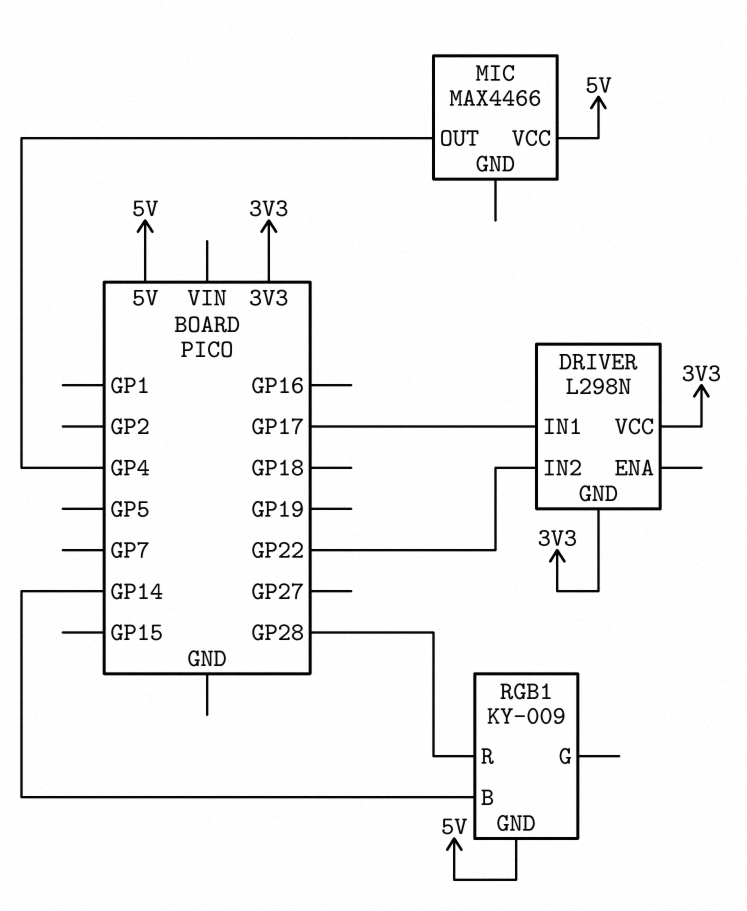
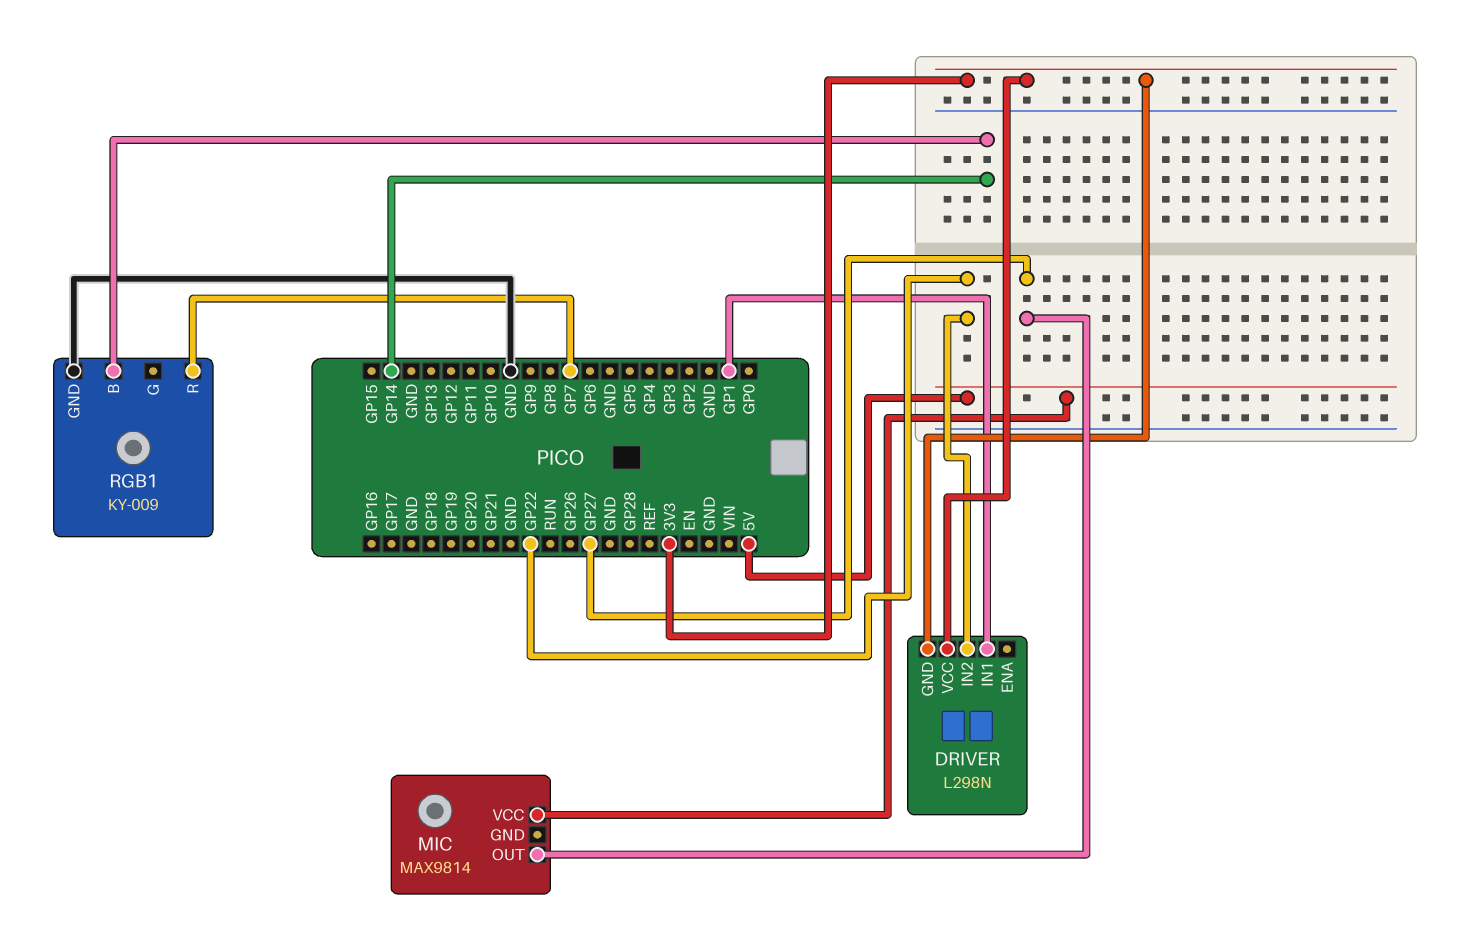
DRIVER pin IN1: GP17 -> GP1
MIC: MAX4466 -> MAX9814
MIC pin OUT: GP4 -> GP27
RGB1 pin GND: 5V -> GND
RGB1 pin R: GP28 -> GP7

